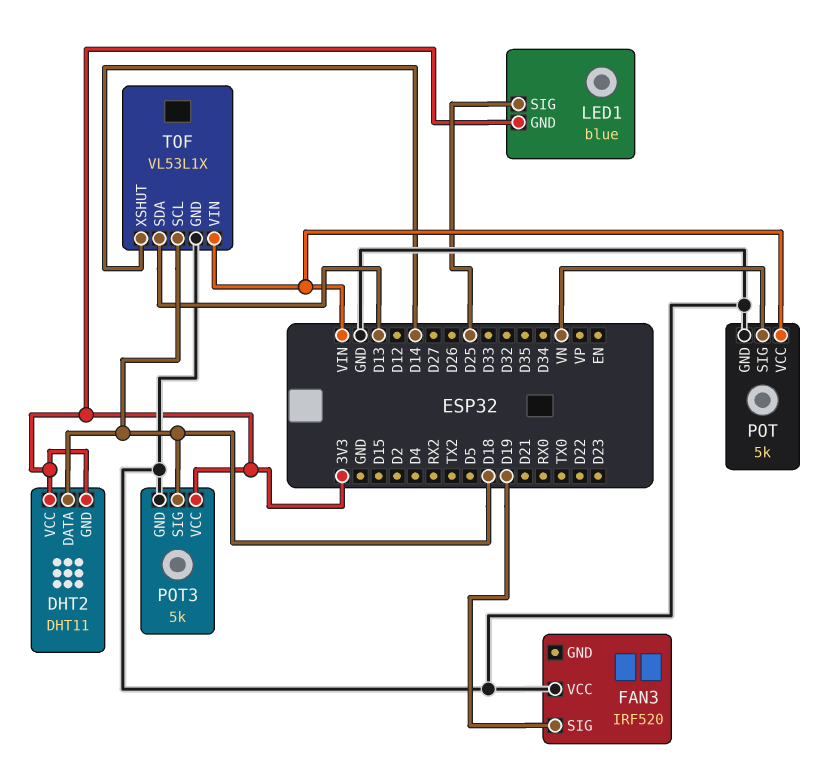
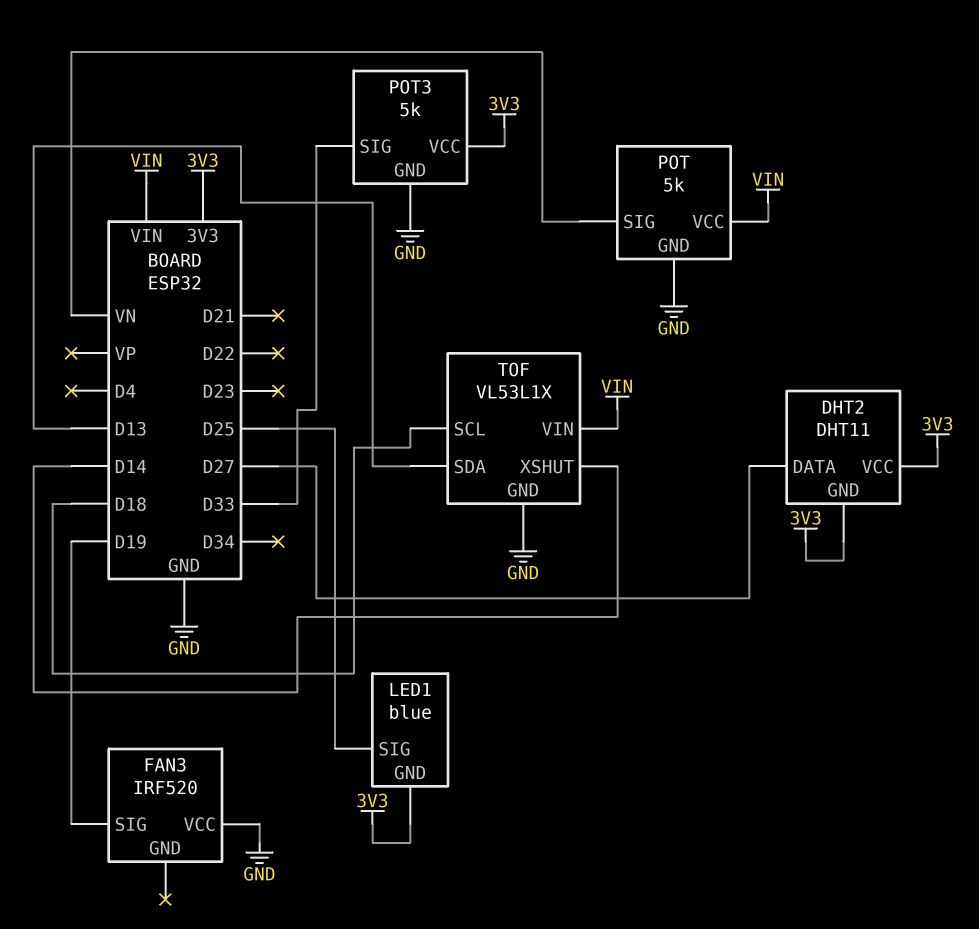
DHT2 pin DATA: D18 -> D27
POT3 pin SIG: D18 -> D33

